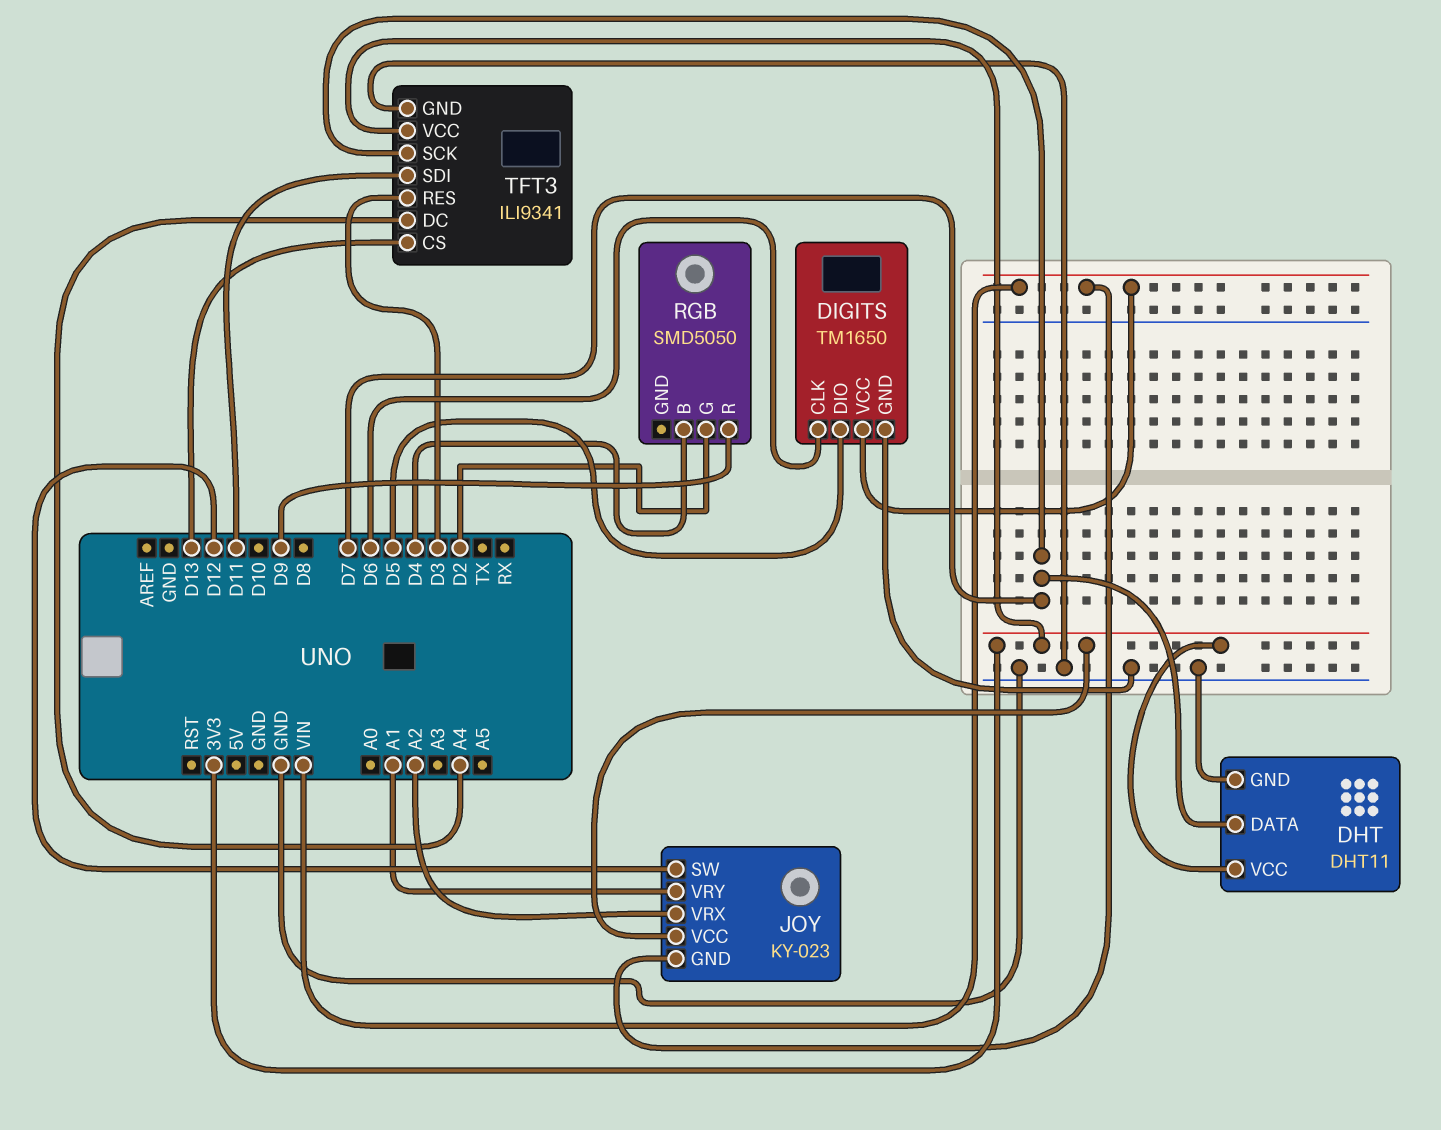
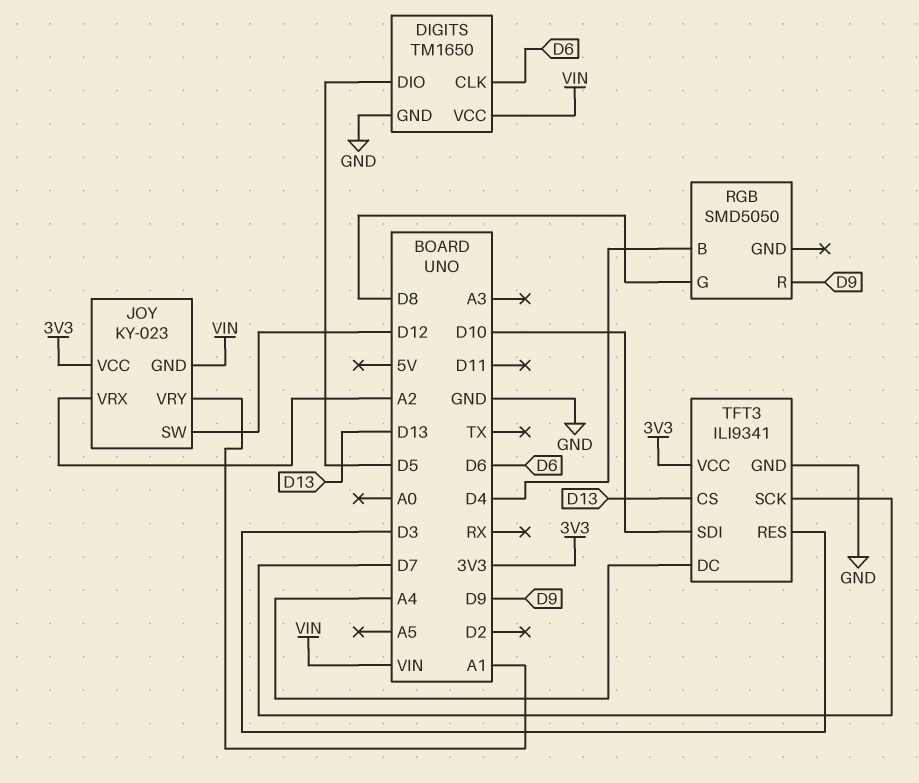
DHT: DHT11 -> none
DHT pin DATA: D7 -> none
DHT pin GND: GND -> none
DHT pin VCC: 3V3 -> none
RGB pin G: D2 -> D8
TFT3 pin SDI: D11 -> D10

